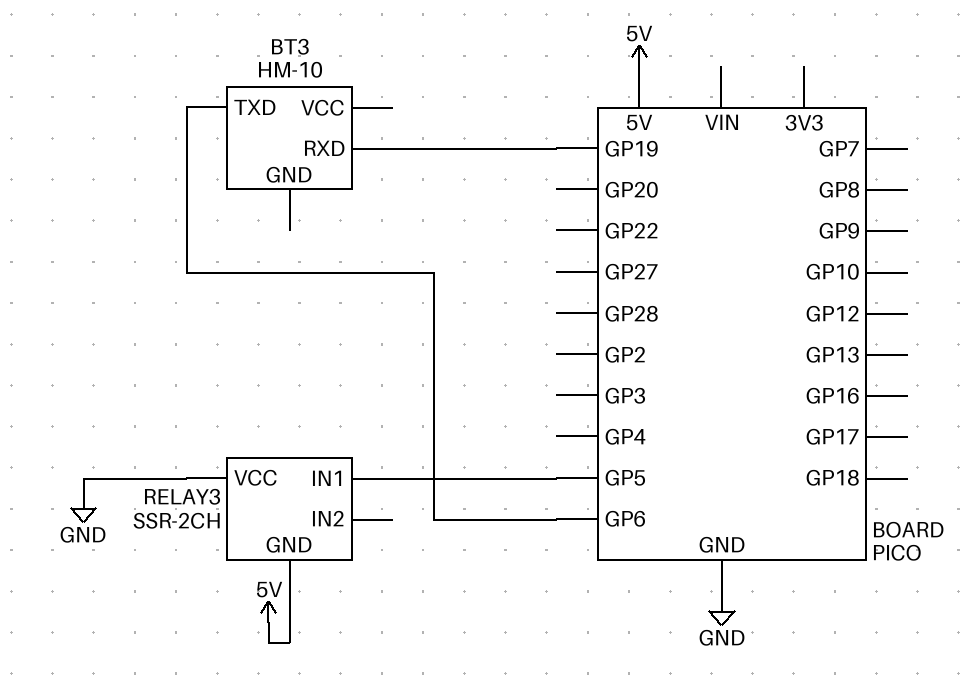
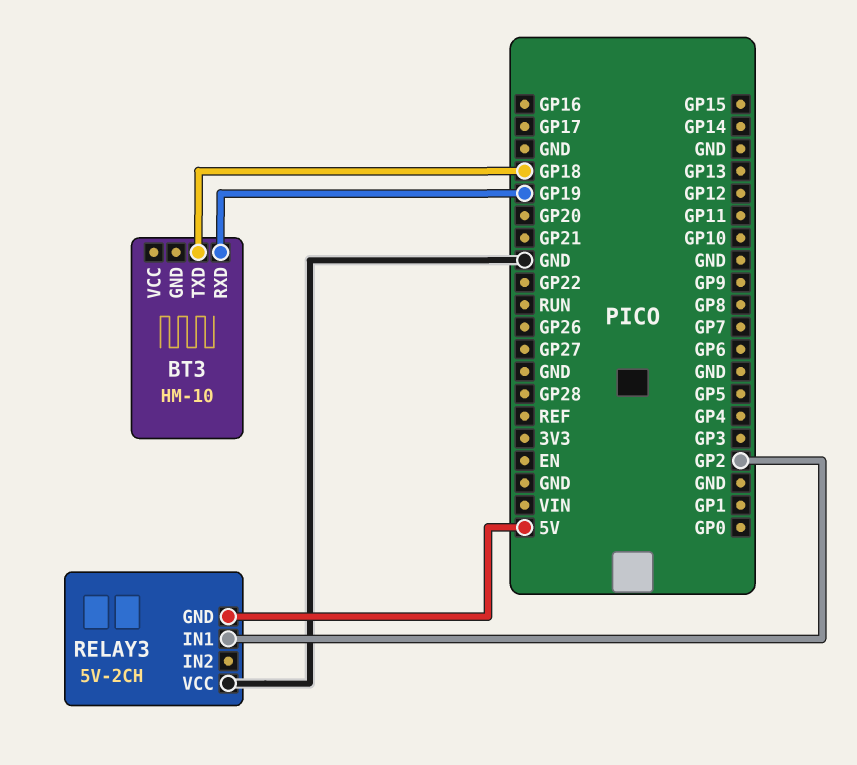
BT3 pin TXD: GP6 -> GP18
RELAY3: SSR-2CH -> 5V-2CH
RELAY3 pin IN1: GP5 -> GP2

